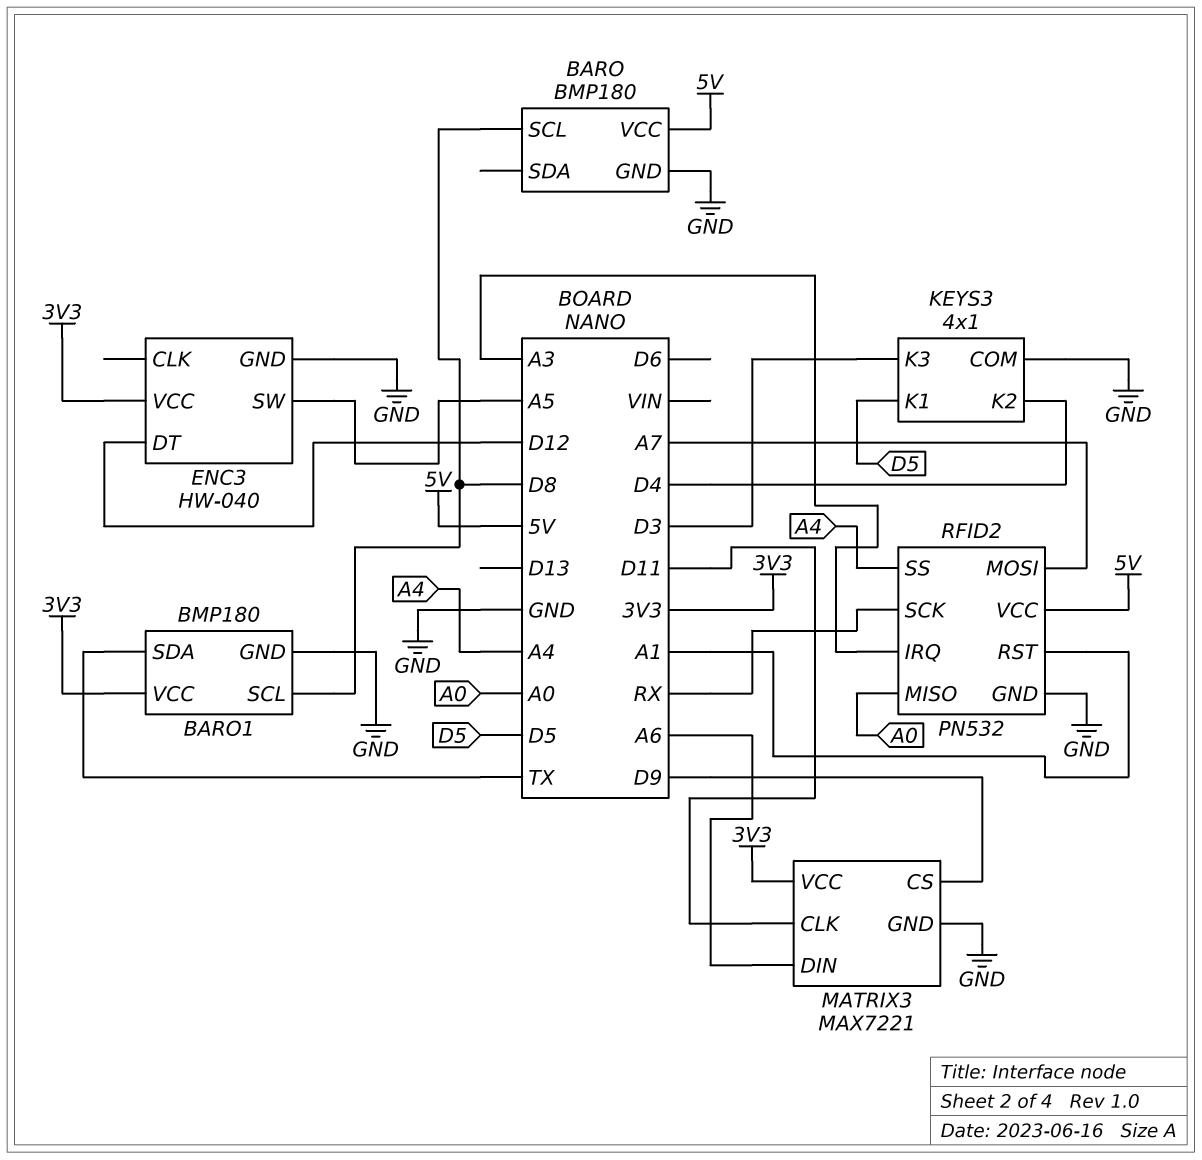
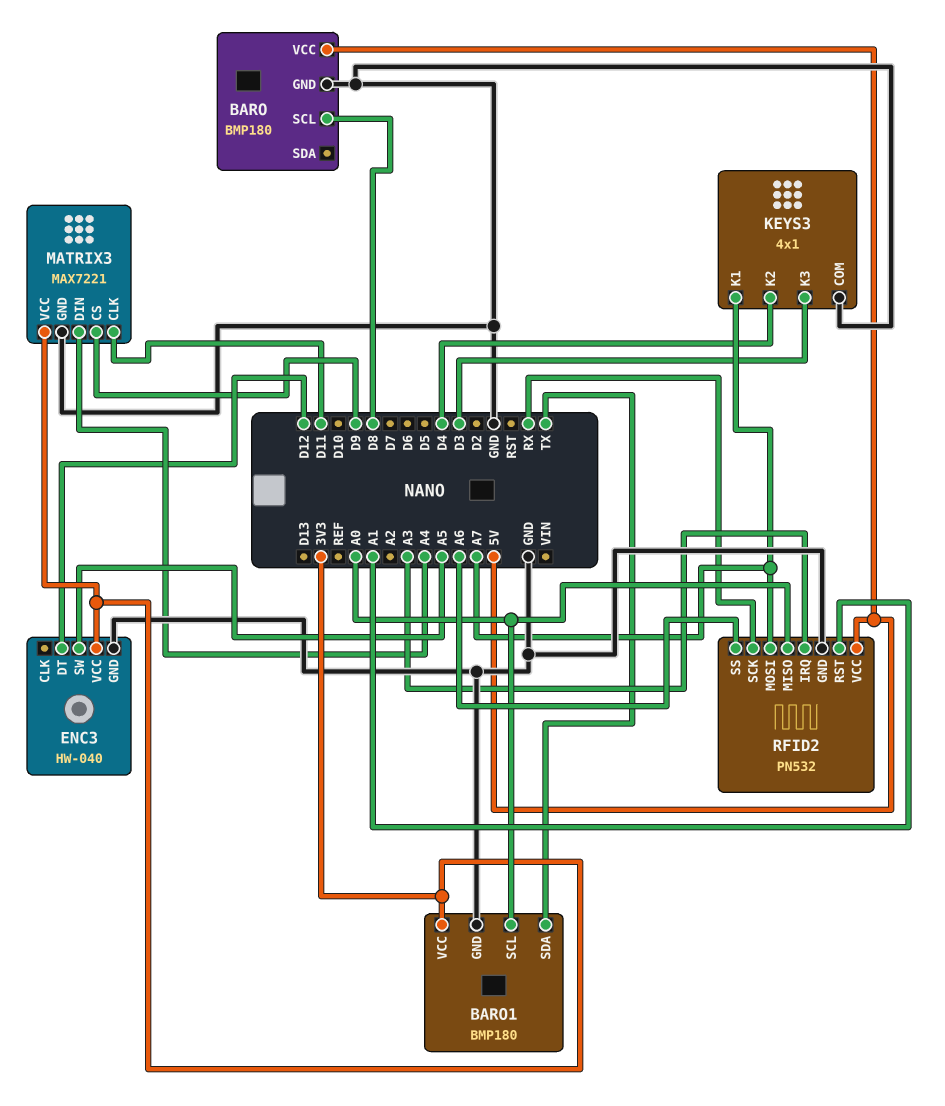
BARO1 pin SCL: D8 -> A0
KEYS3 pin K1: D5 -> A7
MATRIX3 pin DIN: A6 -> A4
RFID2 pin SS: A4 -> A6

